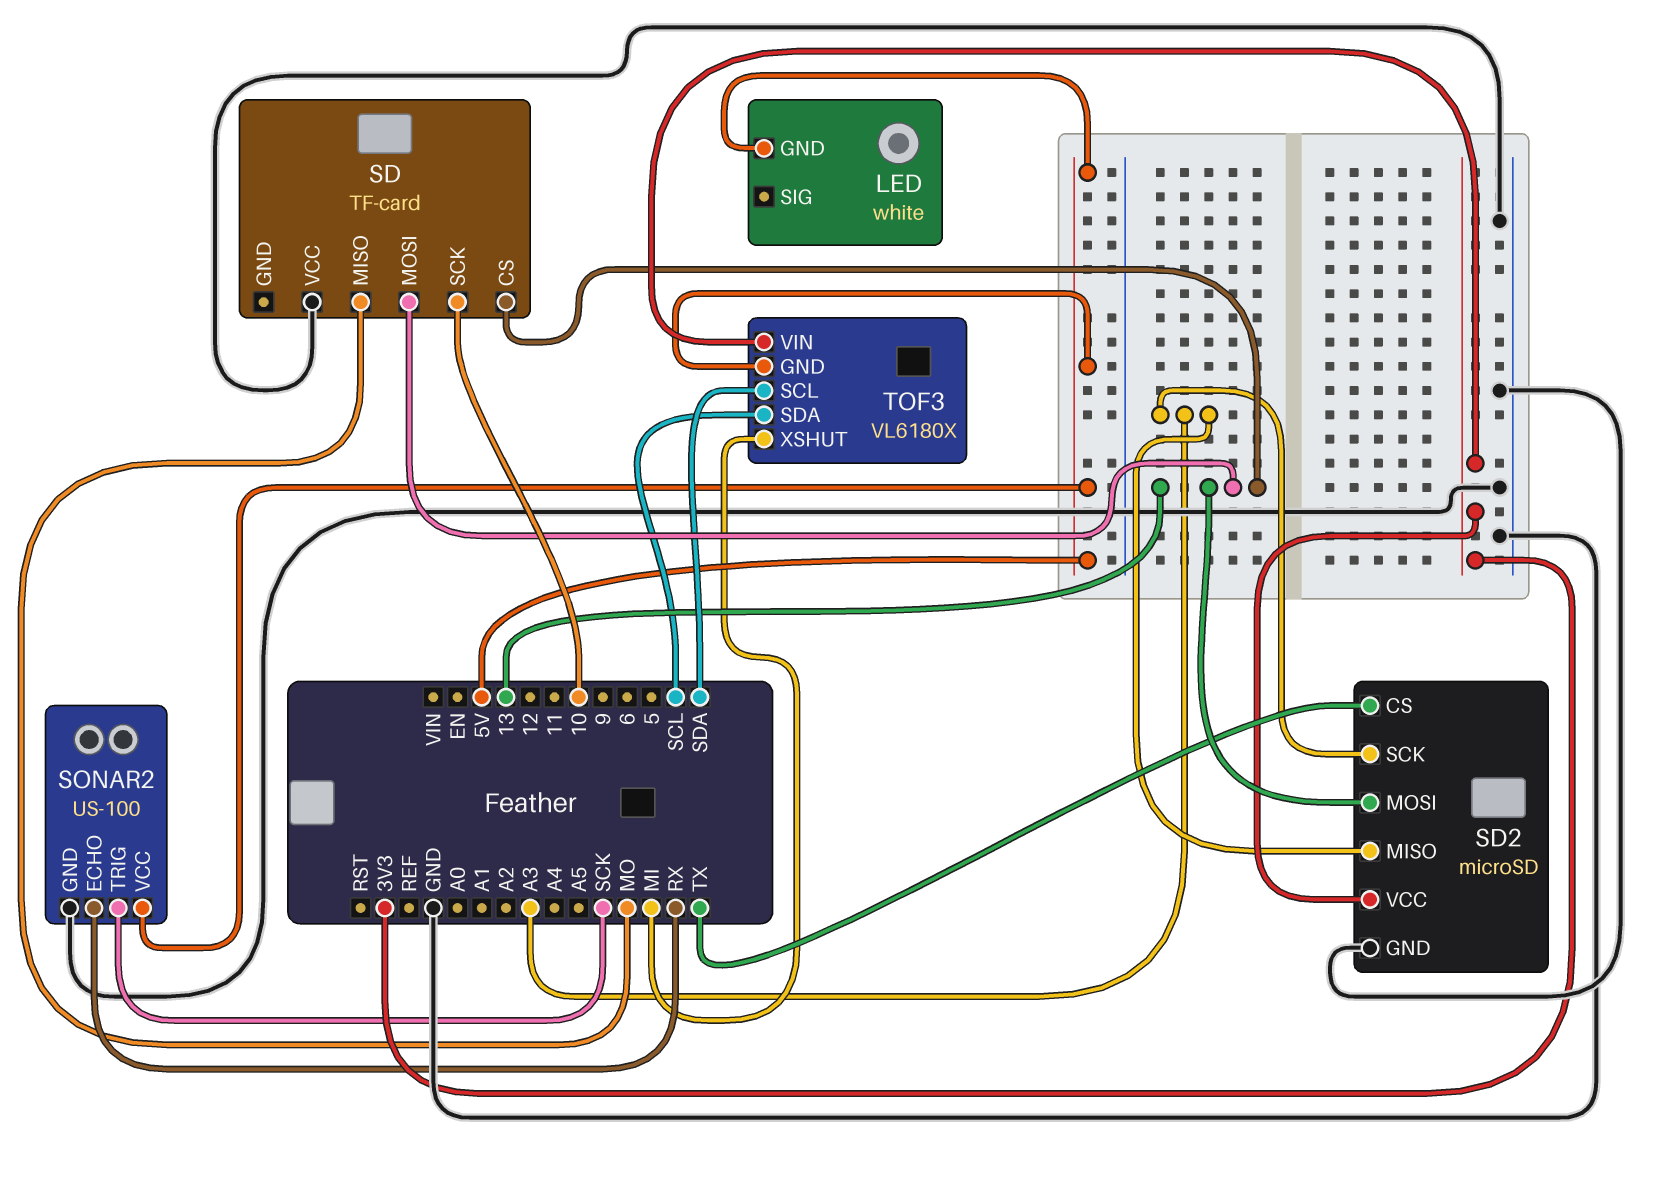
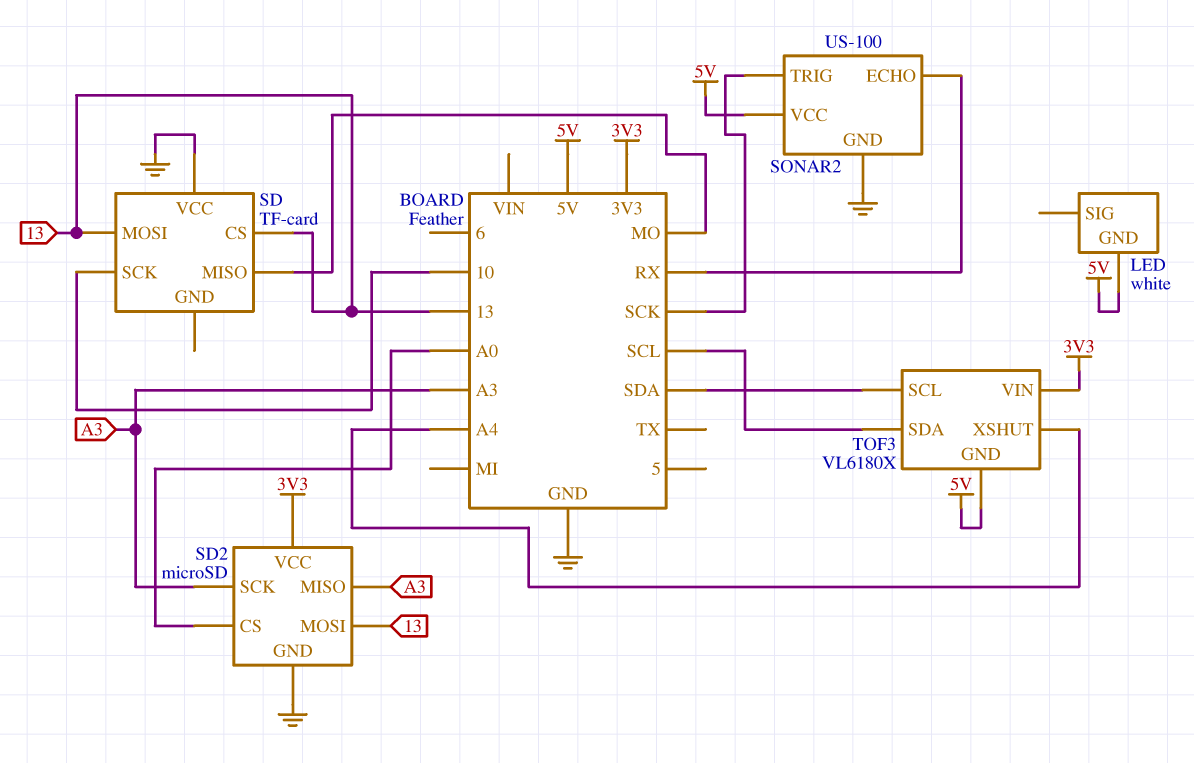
SD2 pin CS: TX -> A0
TOF3 pin XSHUT: MI -> A4

